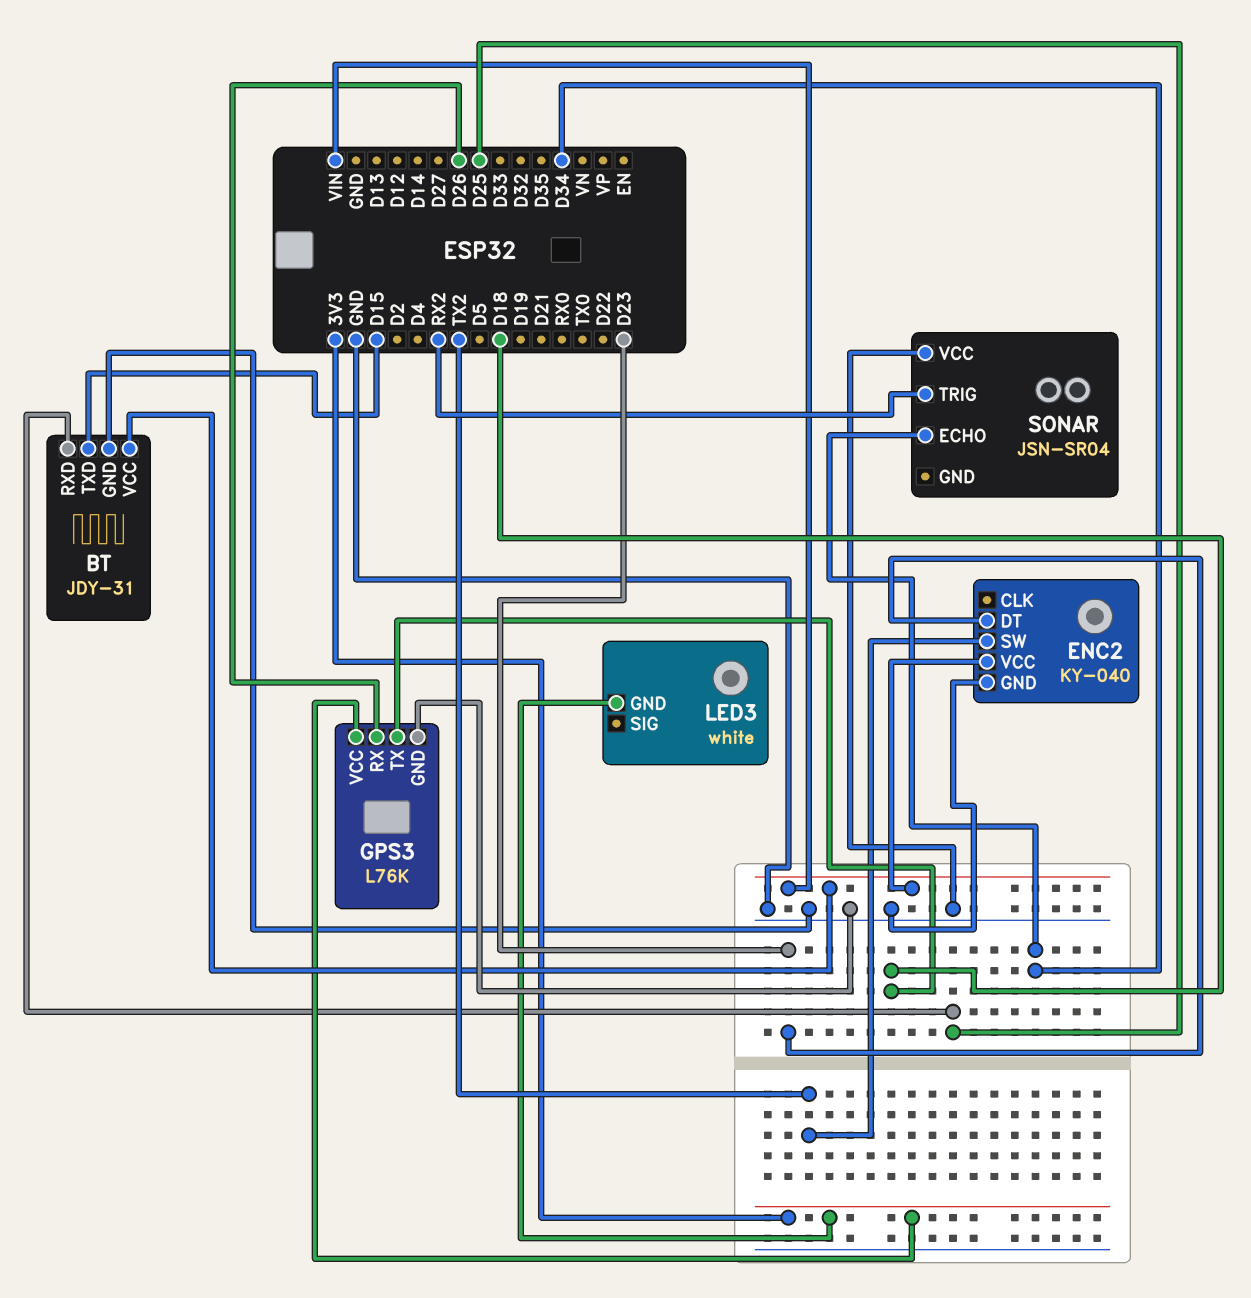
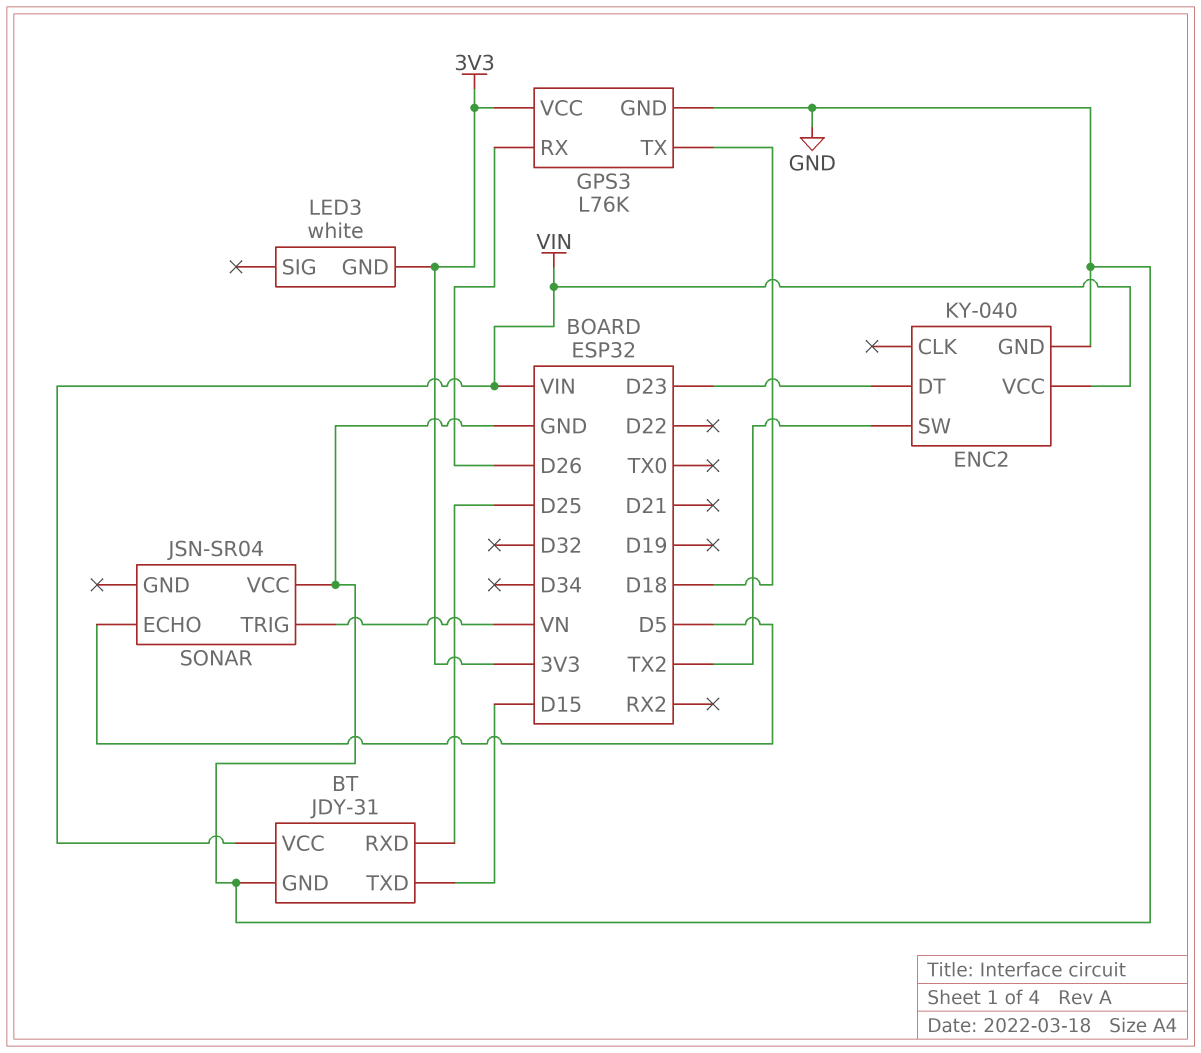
SONAR pin ECHO: D34 -> D5
SONAR pin TRIG: RX2 -> VN

